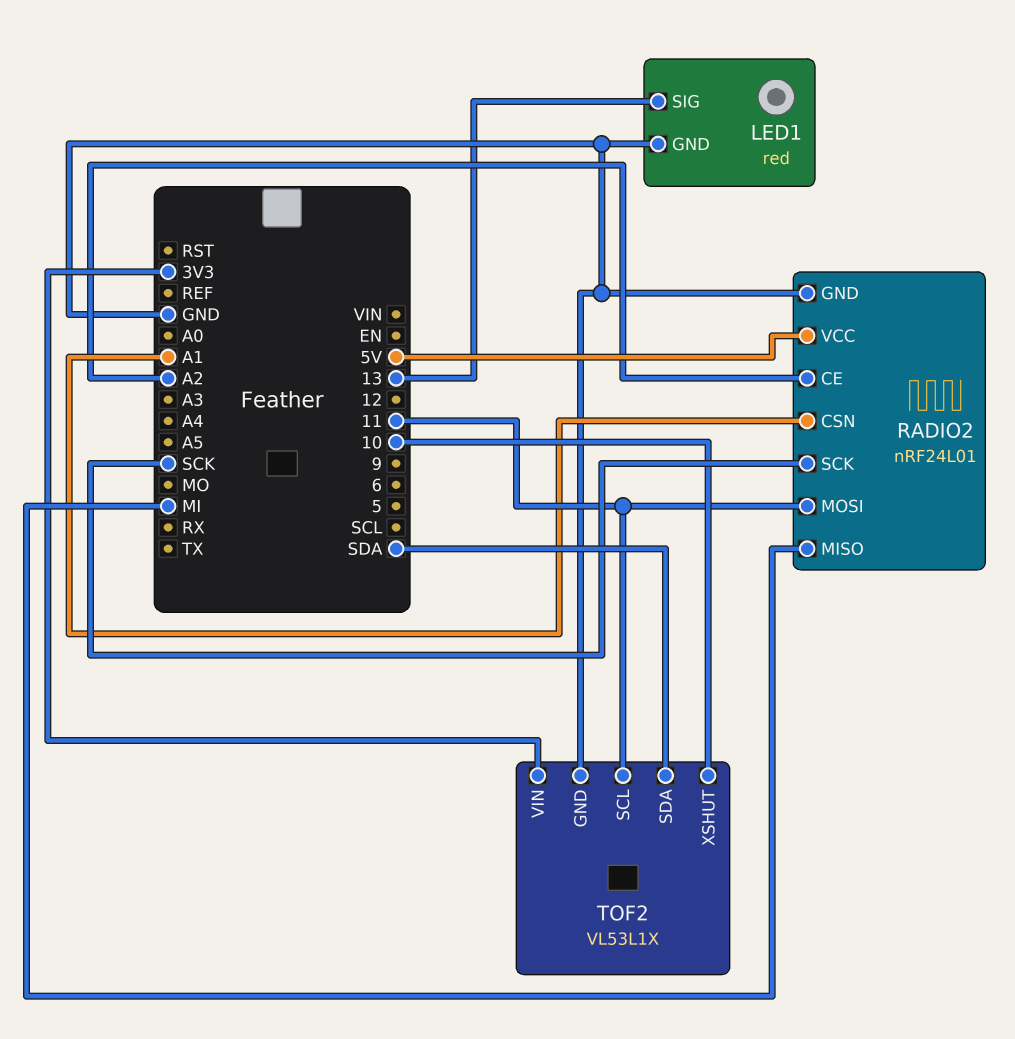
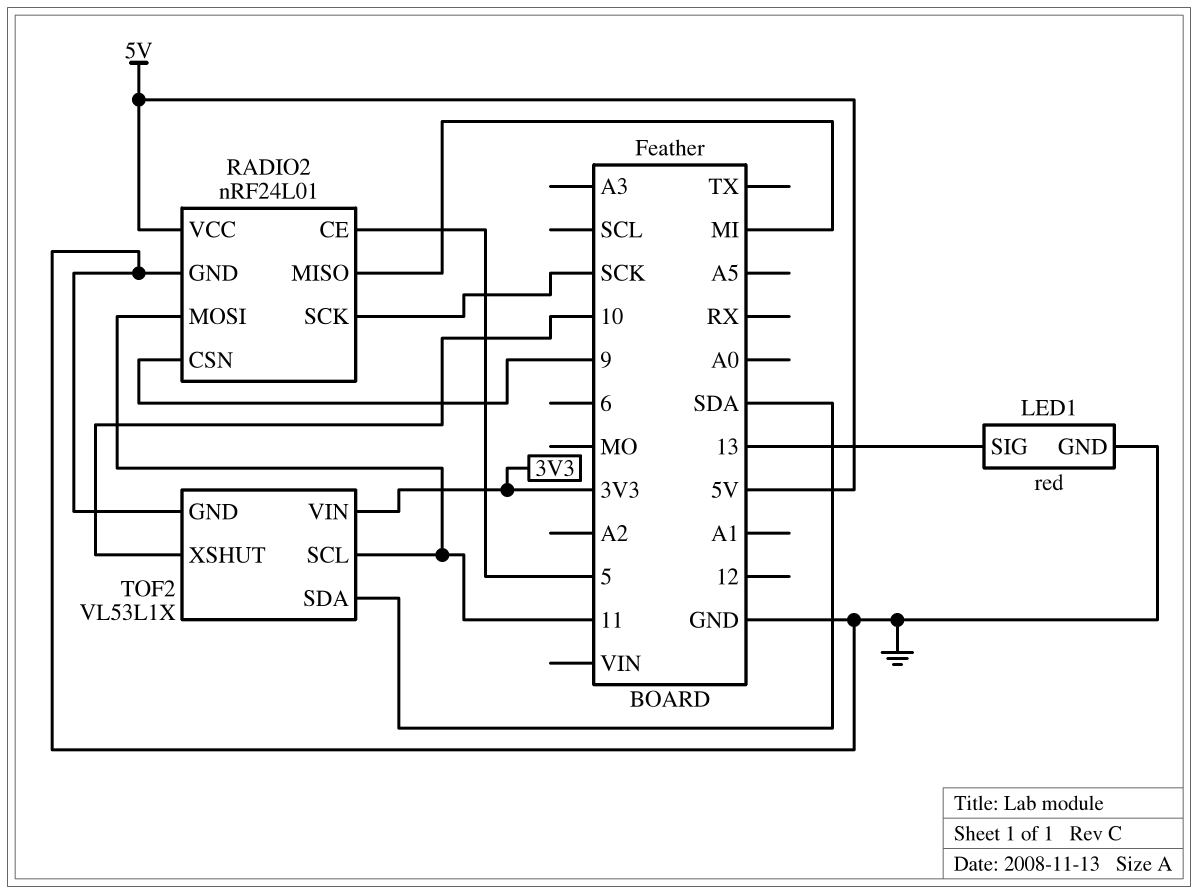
RADIO2 pin CE: A2 -> 5
RADIO2 pin CSN: A1 -> 9

